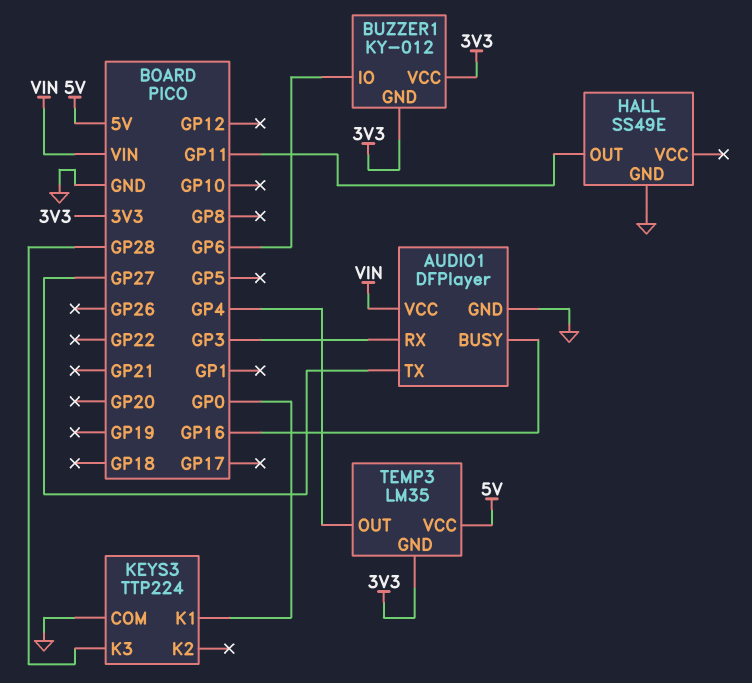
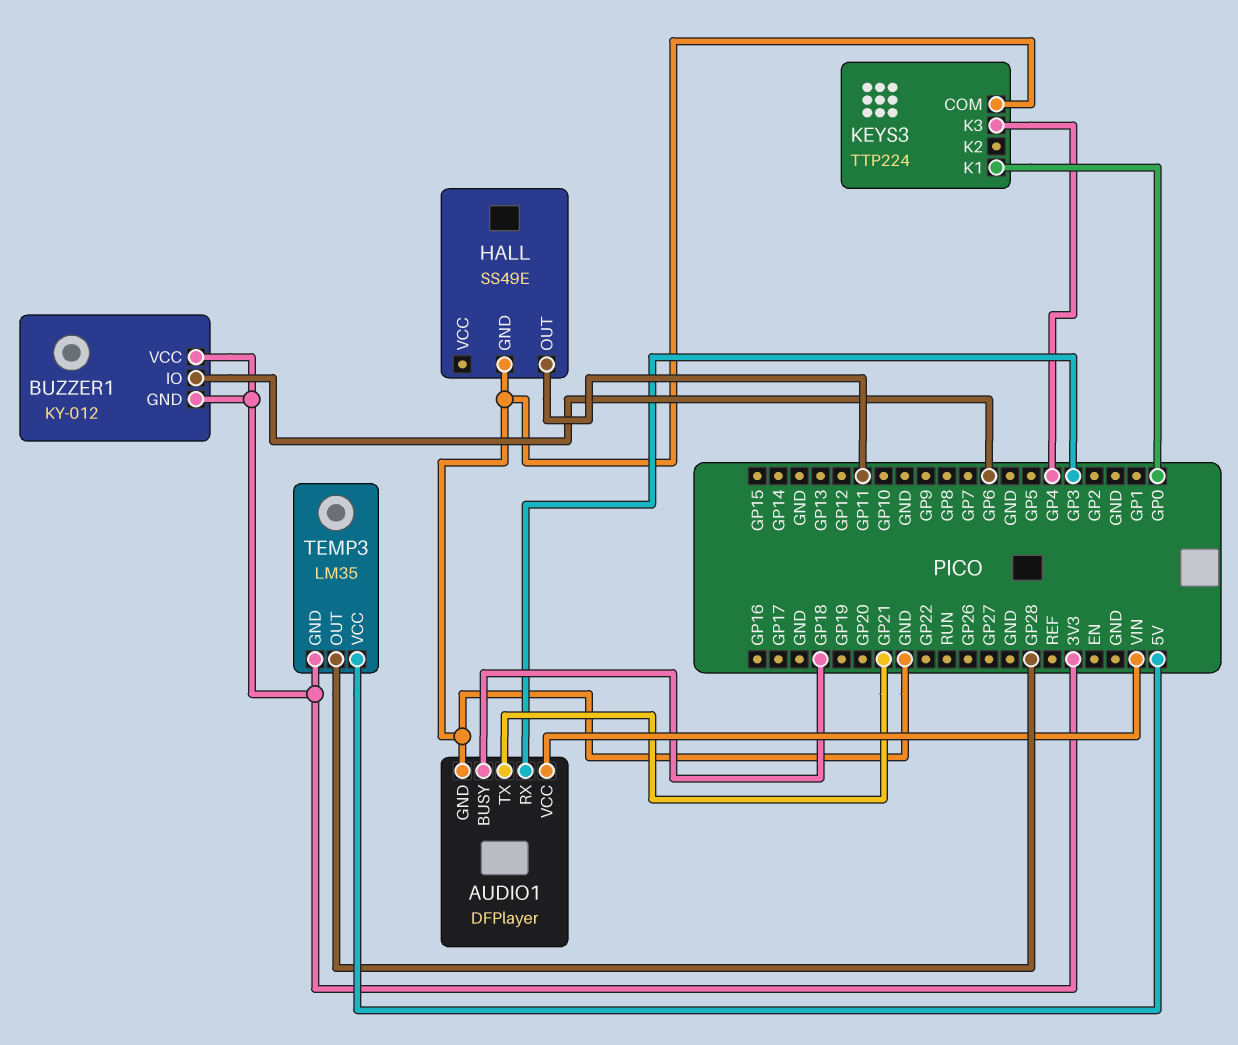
AUDIO1 pin BUSY: GP16 -> GP18
AUDIO1 pin TX: GP27 -> GP21
KEYS3 pin K3: GP28 -> GP4
TEMP3 pin OUT: GP4 -> GP28

